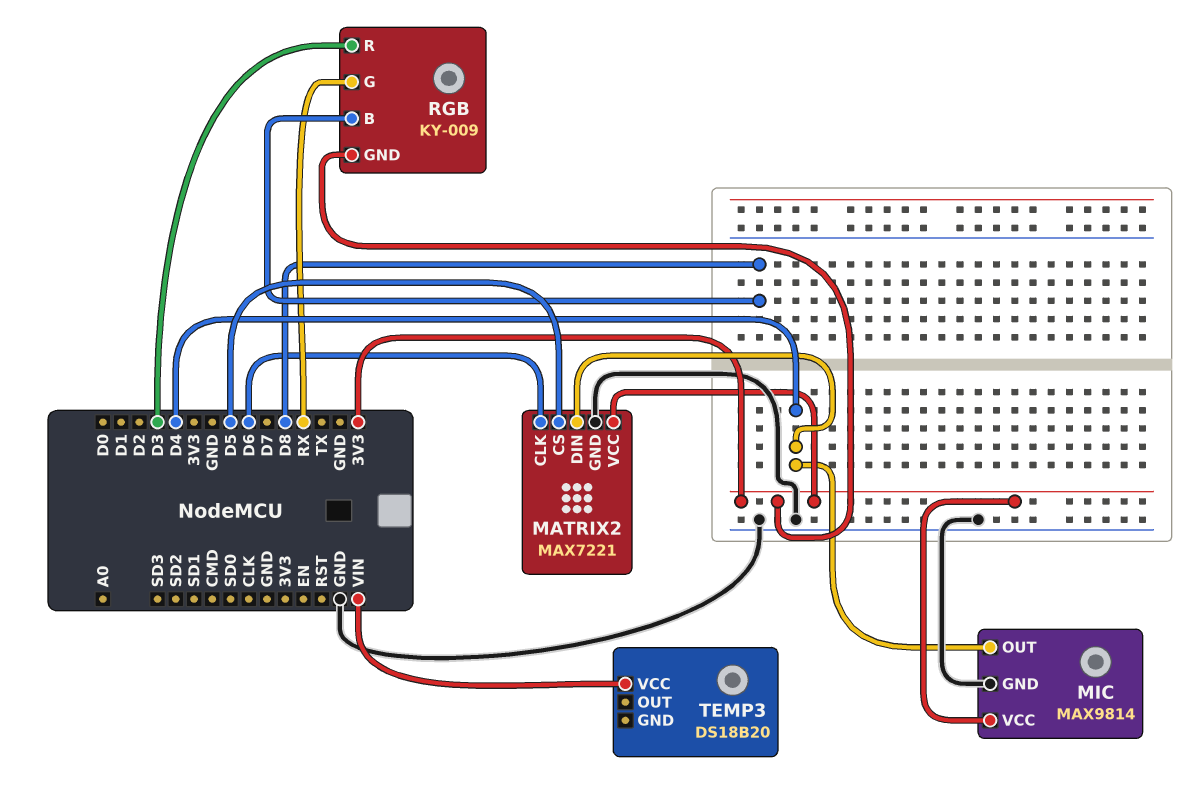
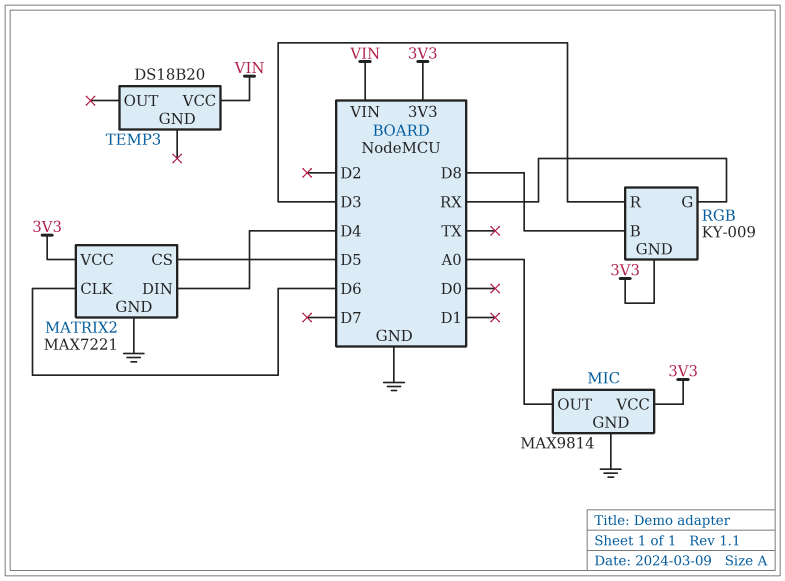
MIC pin OUT: D4 -> A0

